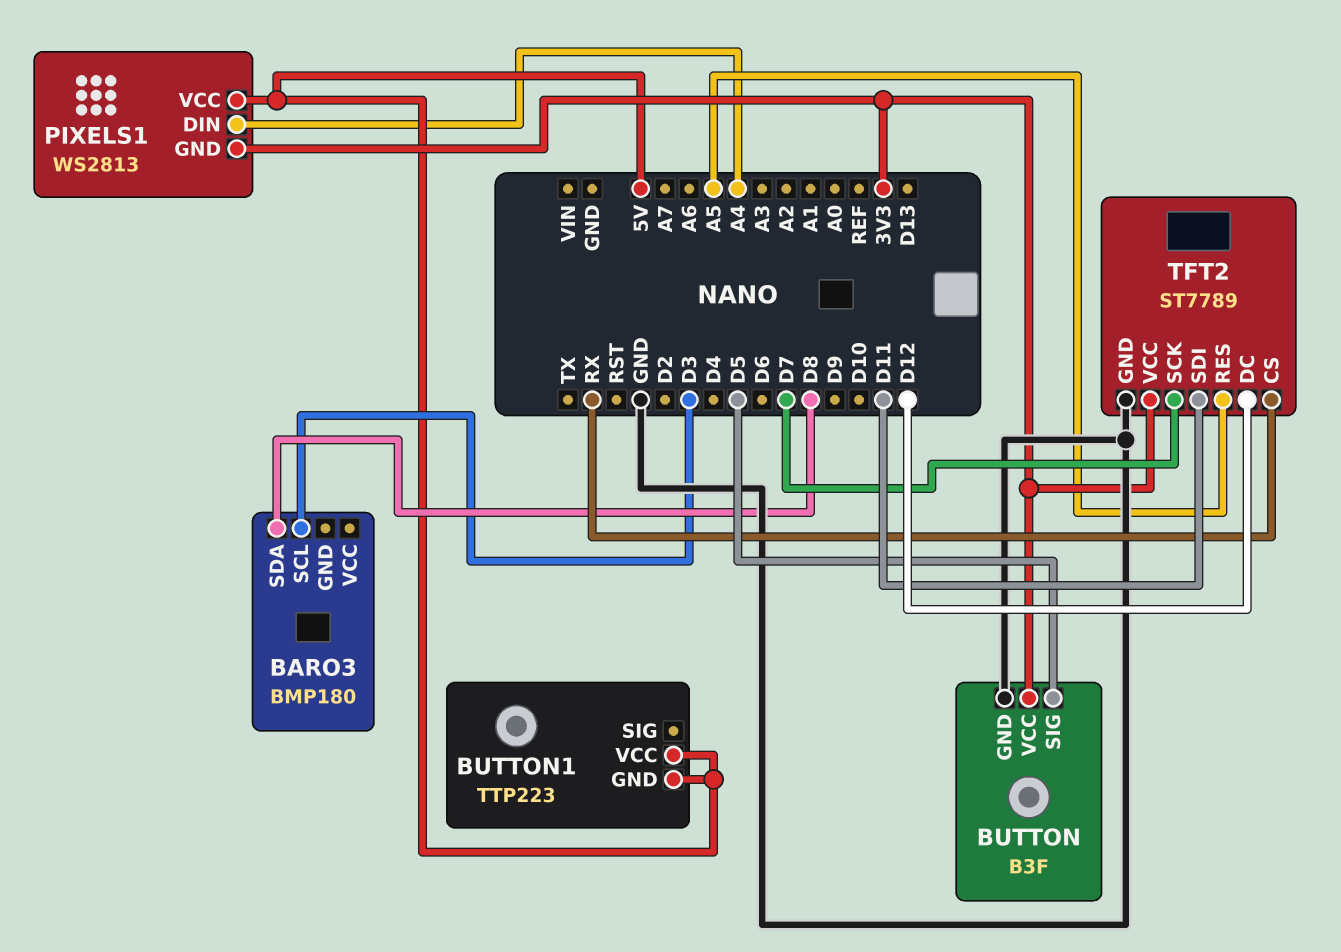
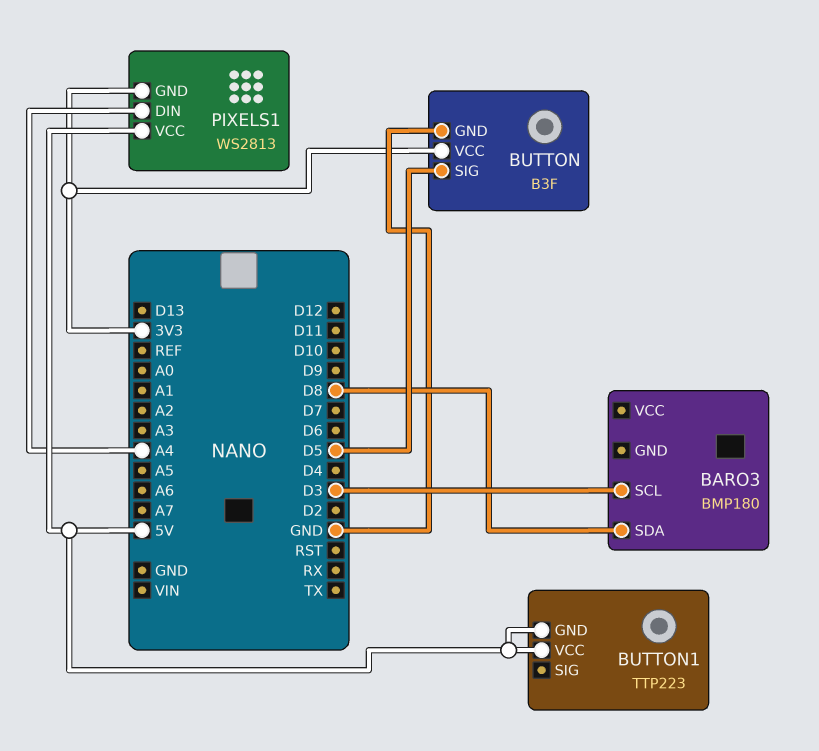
TFT2: ST7789 -> none
TFT2 pin CS: RX -> none
TFT2 pin DC: D12 -> none
TFT2 pin GND: GND -> none
TFT2 pin RES: A5 -> none
TFT2 pin SCK: D7 -> none
TFT2 pin SDI: D11 -> none
TFT2 pin VCC: 3V3 -> none

